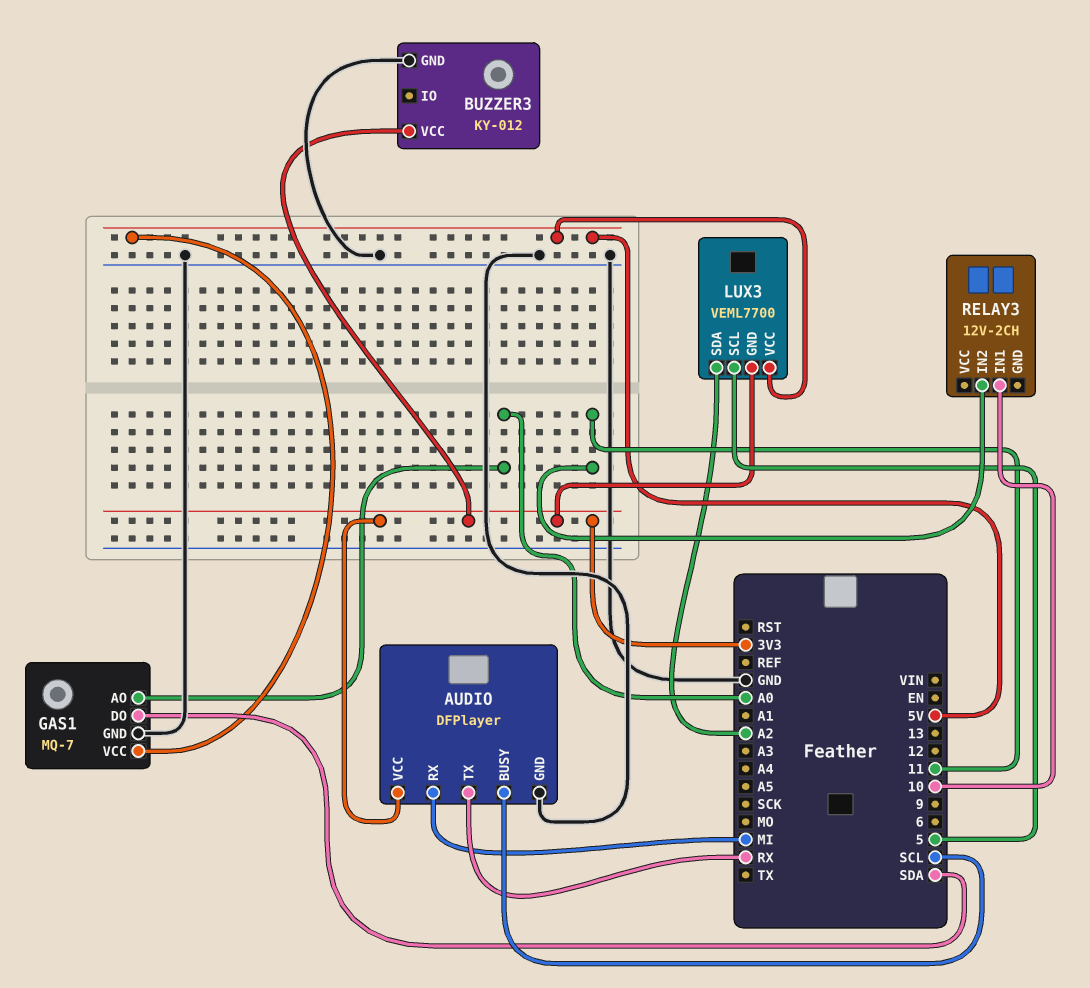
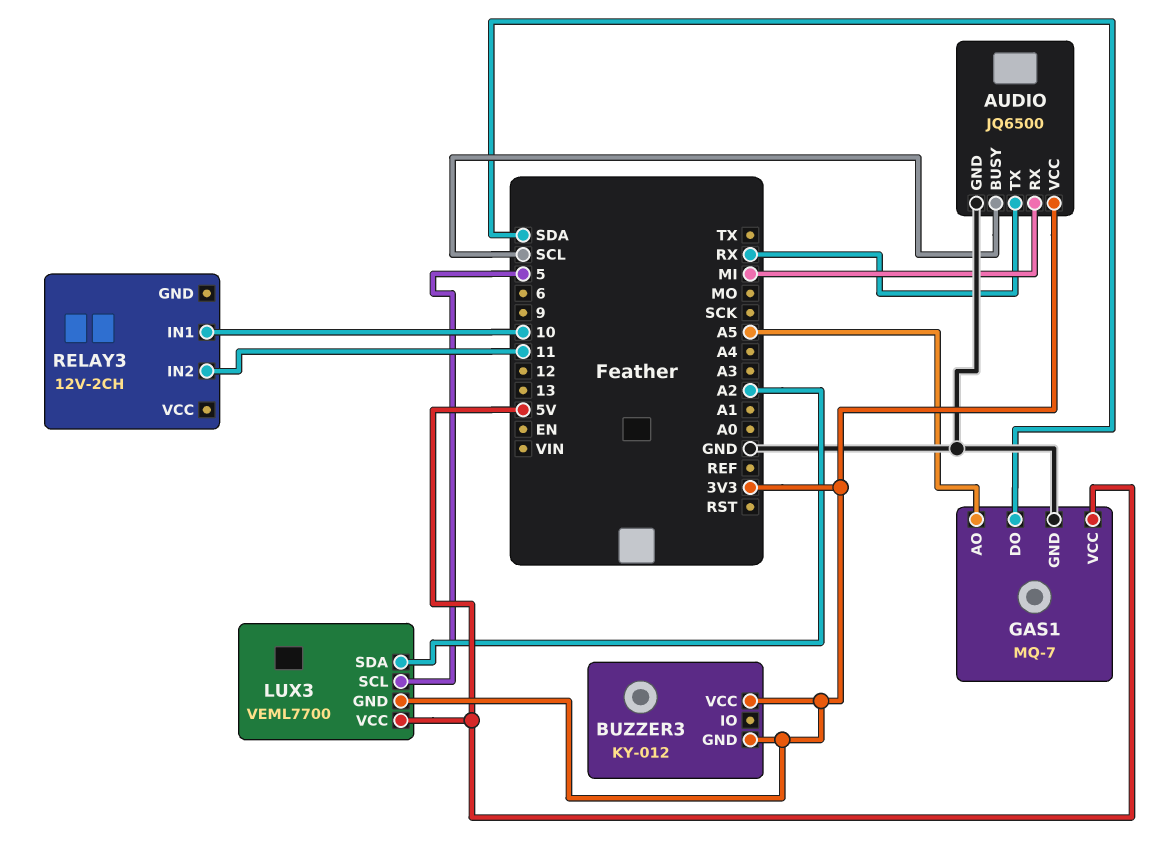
AUDIO: DFPlayer -> JQ6500
BUZZER3 pin GND: GND -> 3V3
GAS1 pin AO: A0 -> A5

